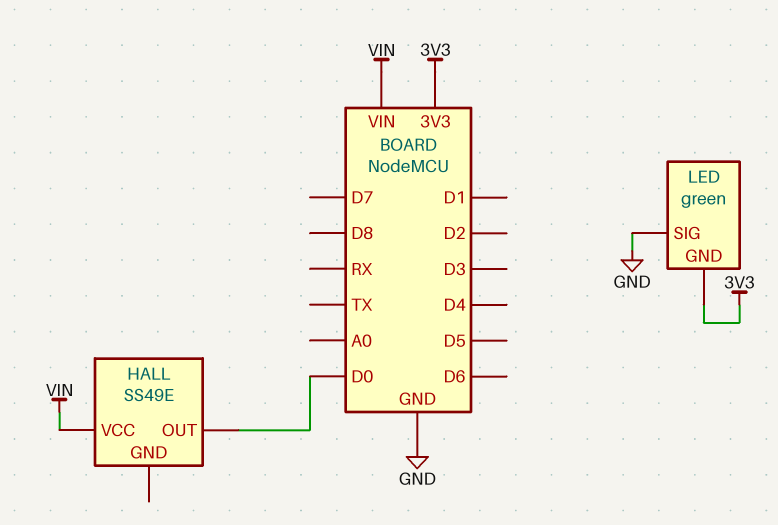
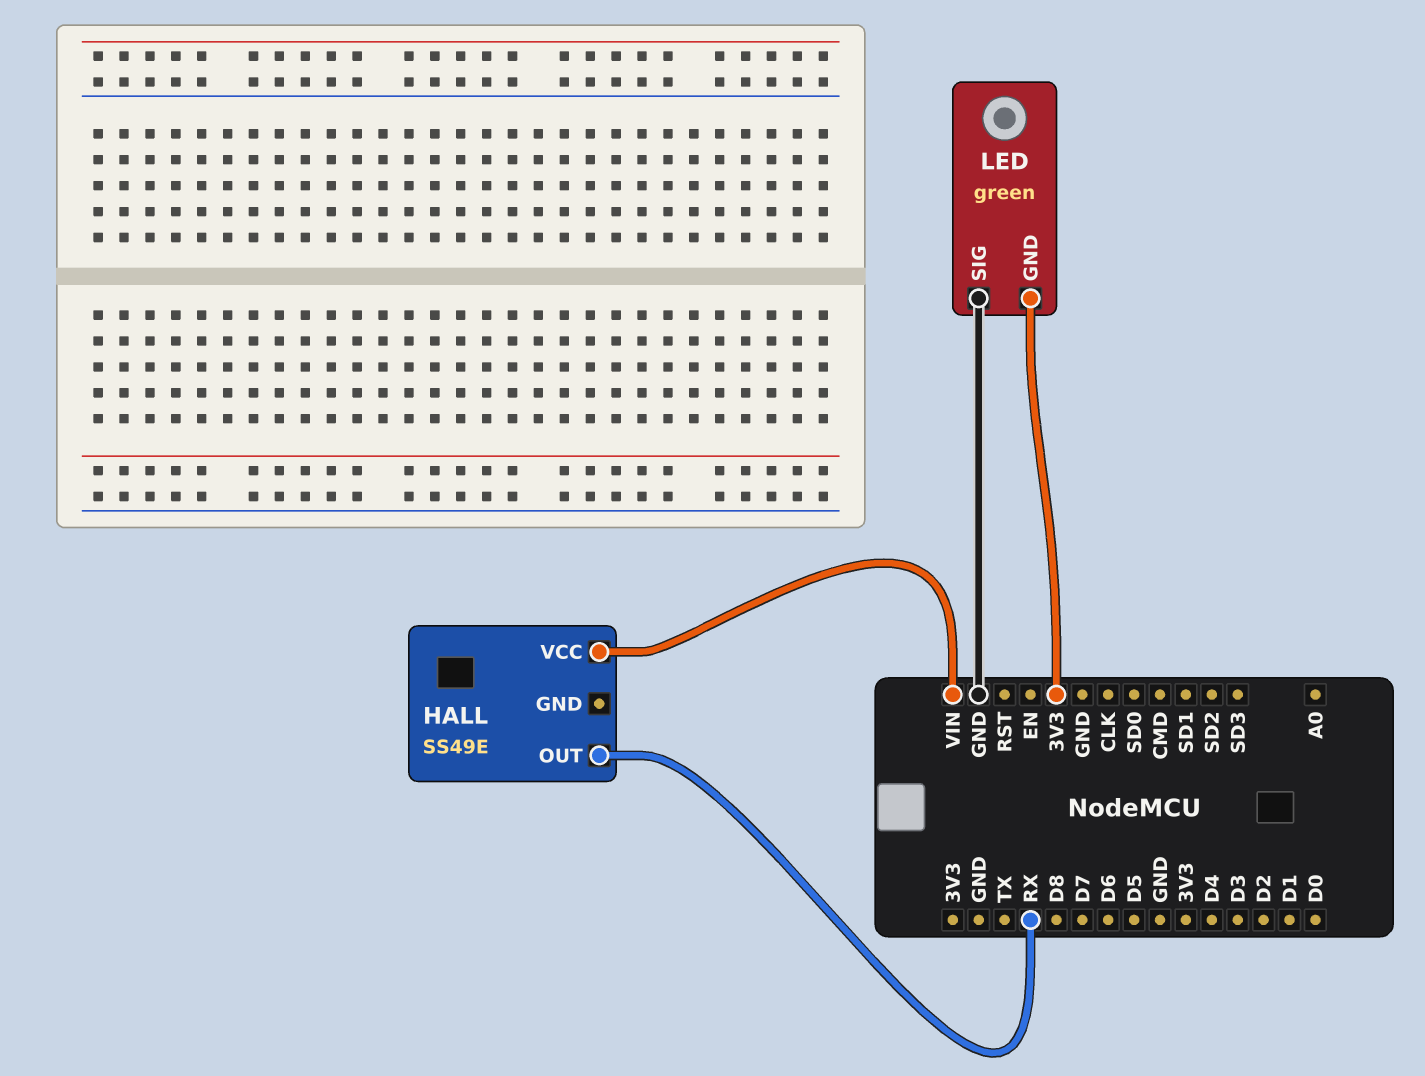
HALL pin OUT: D0 -> RX

